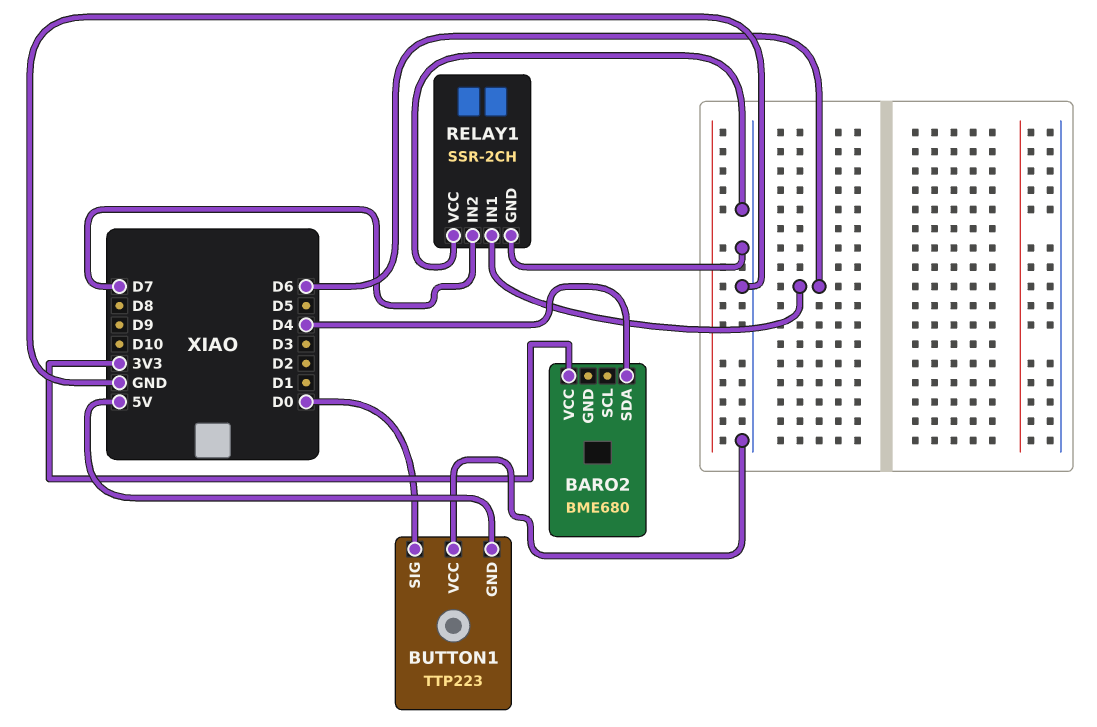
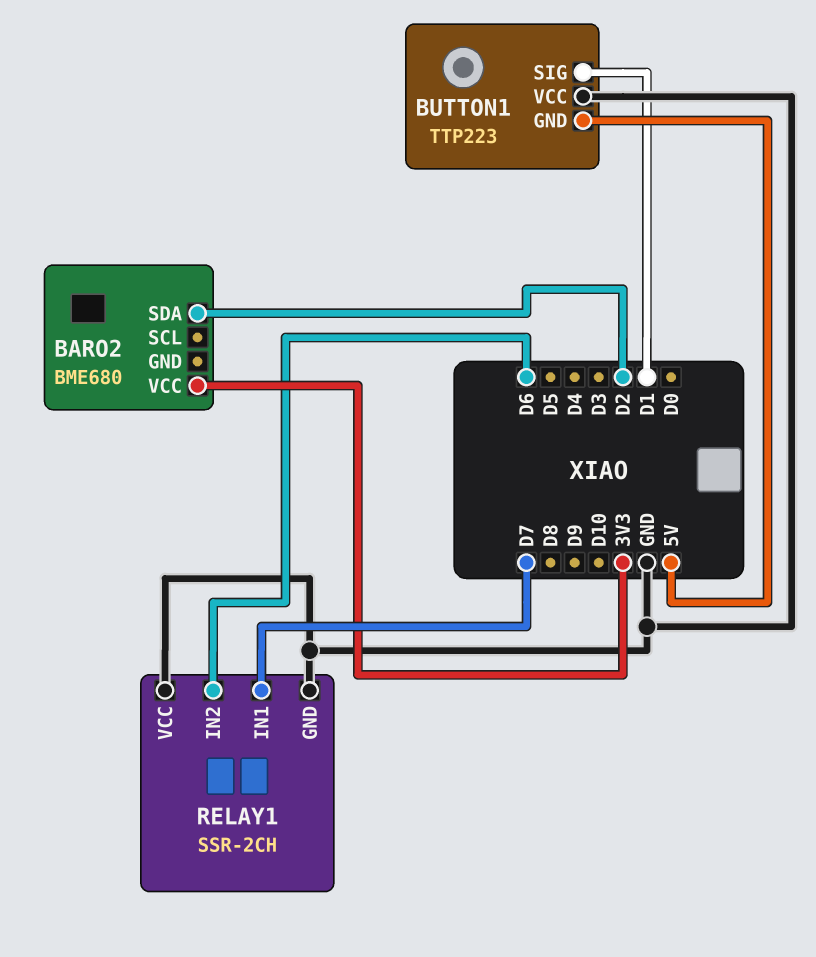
BARO2 pin SDA: D4 -> D2
BUTTON1 pin SIG: D0 -> D1
RELAY1 pin IN1: D6 -> D7
RELAY1 pin IN2: D7 -> D6

